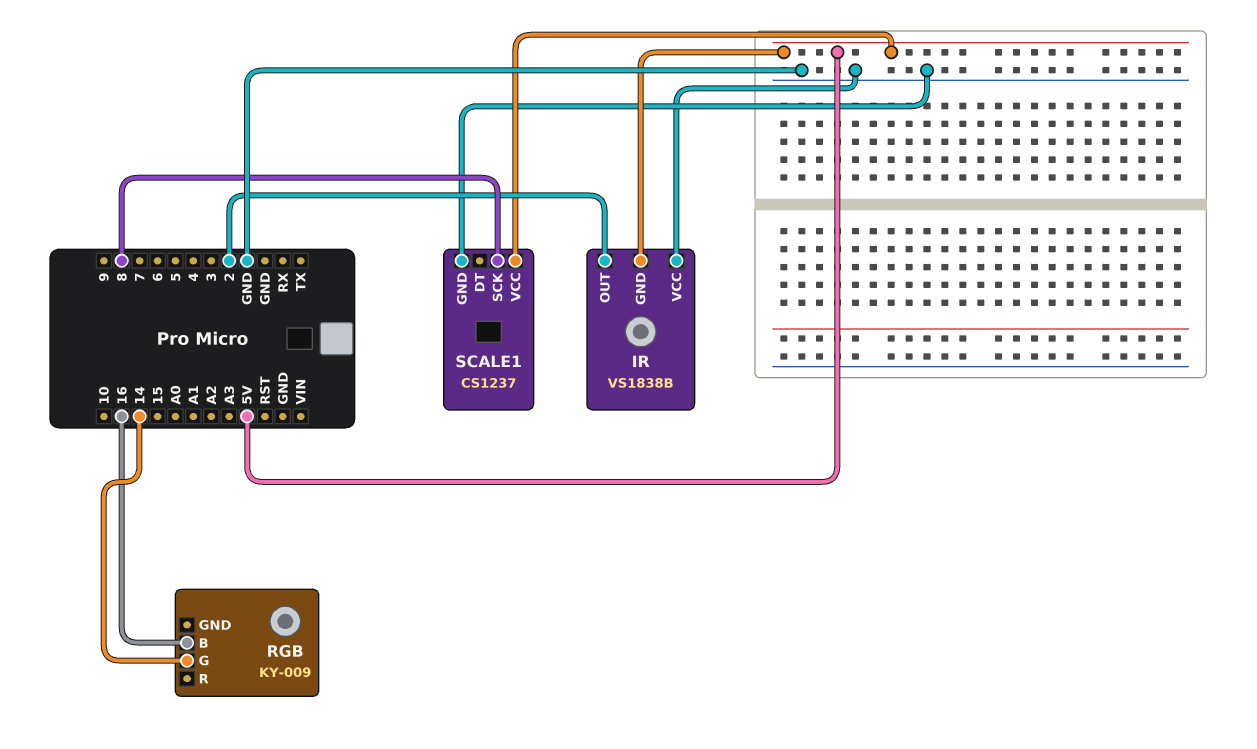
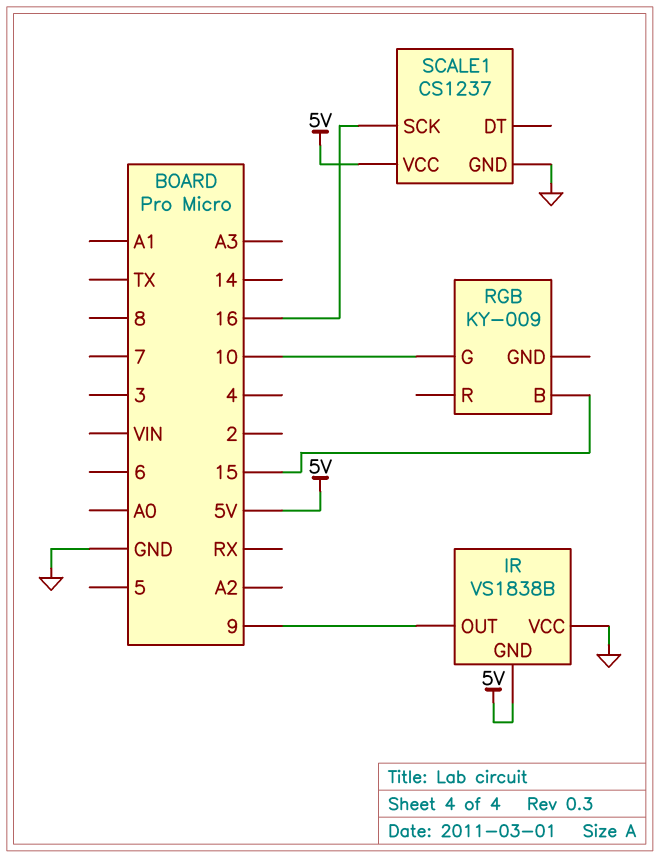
IR pin OUT: 2 -> 9
RGB pin B: 16 -> 15
RGB pin G: 14 -> 10
SCALE1 pin SCK: 8 -> 16

